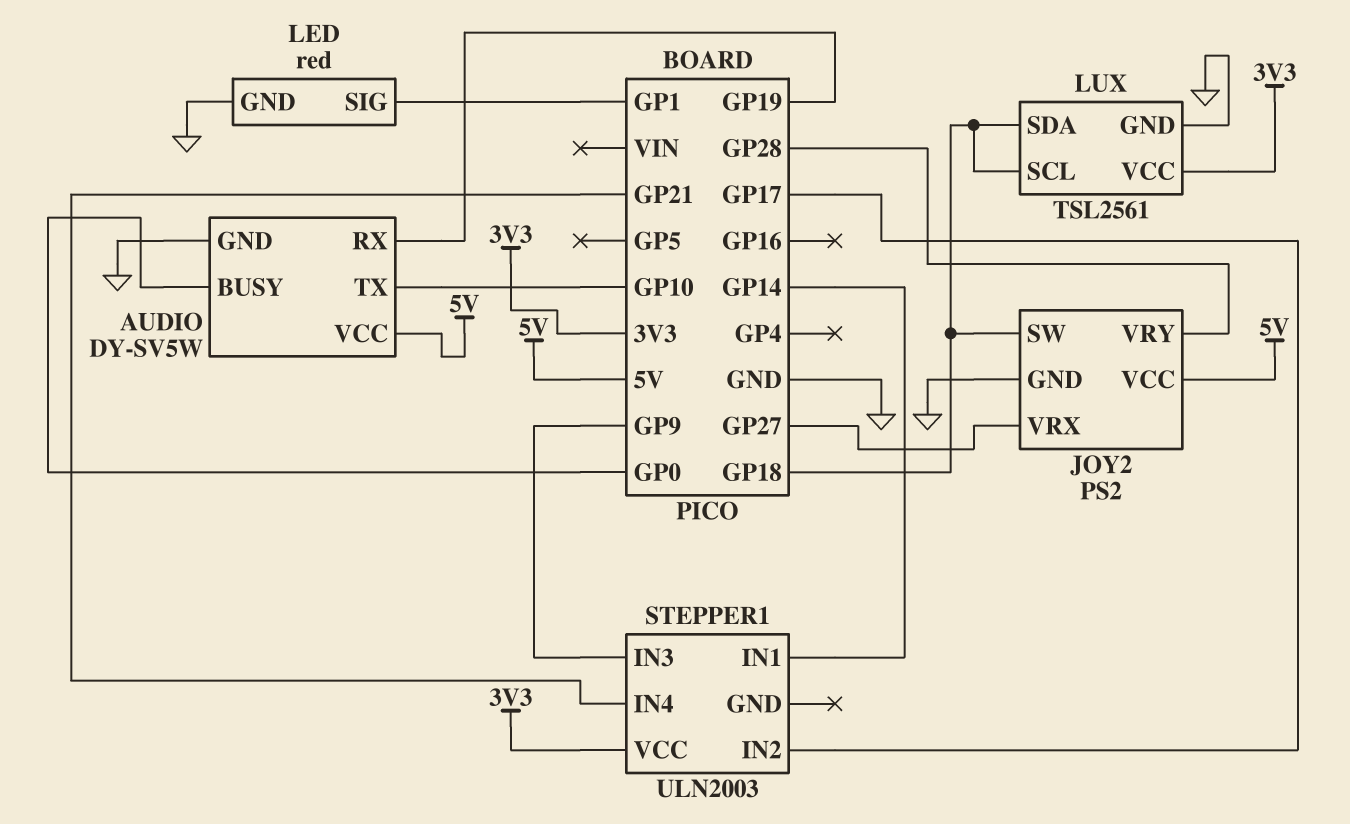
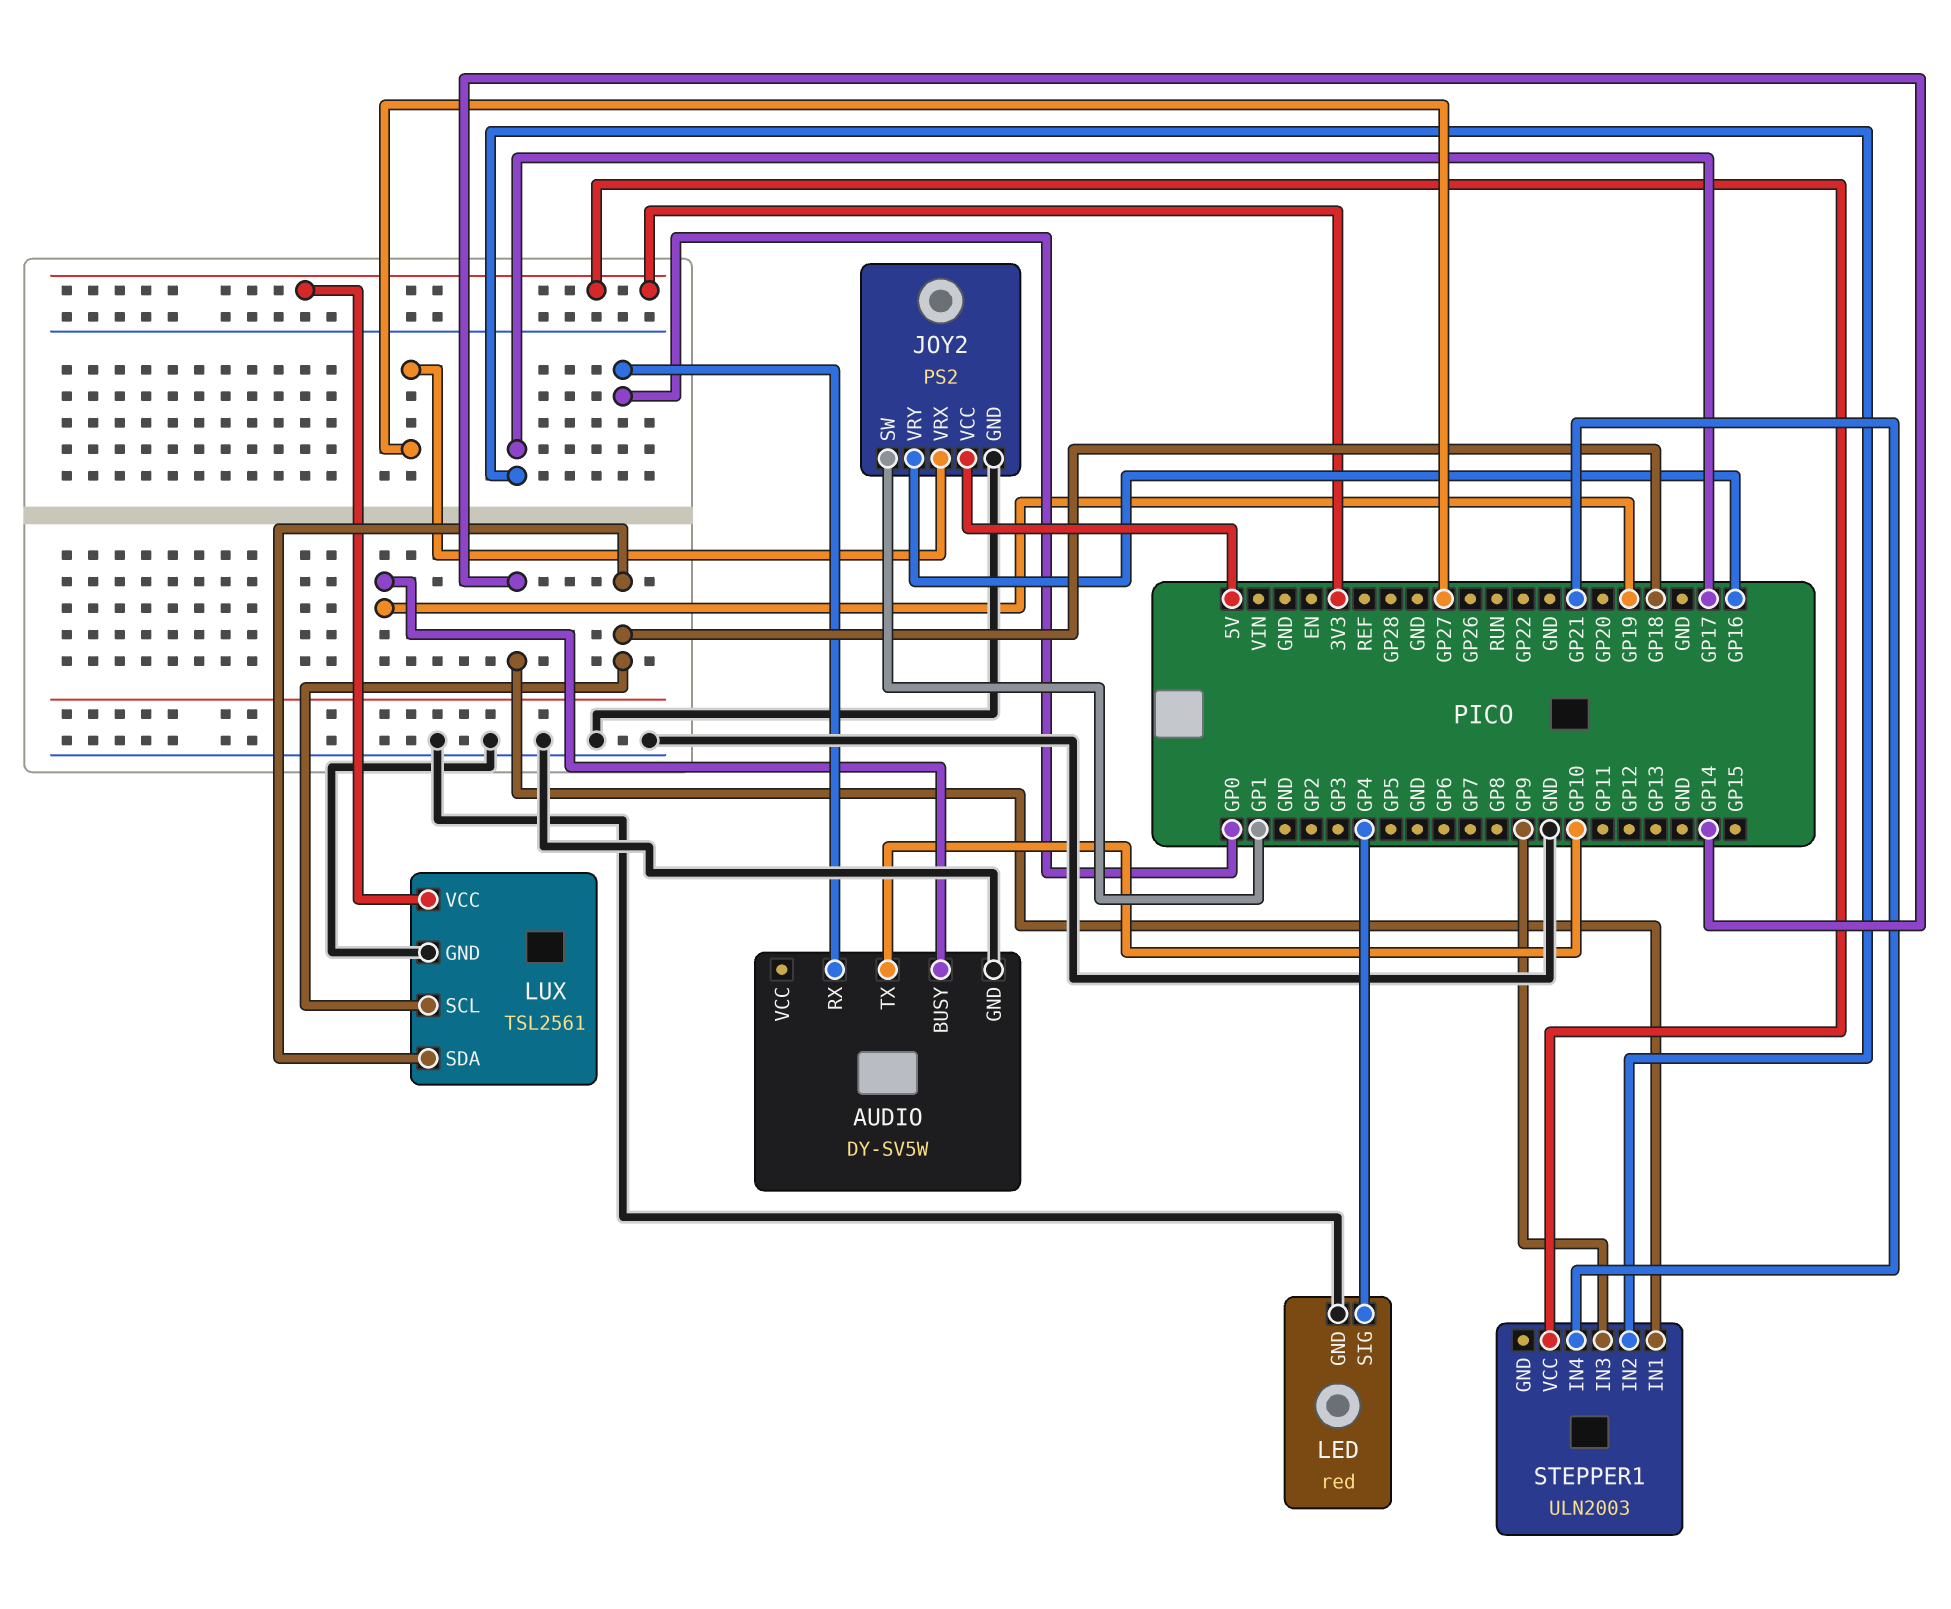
AUDIO pin BUSY: GP0 -> GP19
AUDIO pin RX: GP19 -> GP0
AUDIO pin VCC: 5V -> none
JOY2 pin SW: GP18 -> GP1
JOY2 pin VRY: GP28 -> GP16
LED pin SIG: GP1 -> GP4

